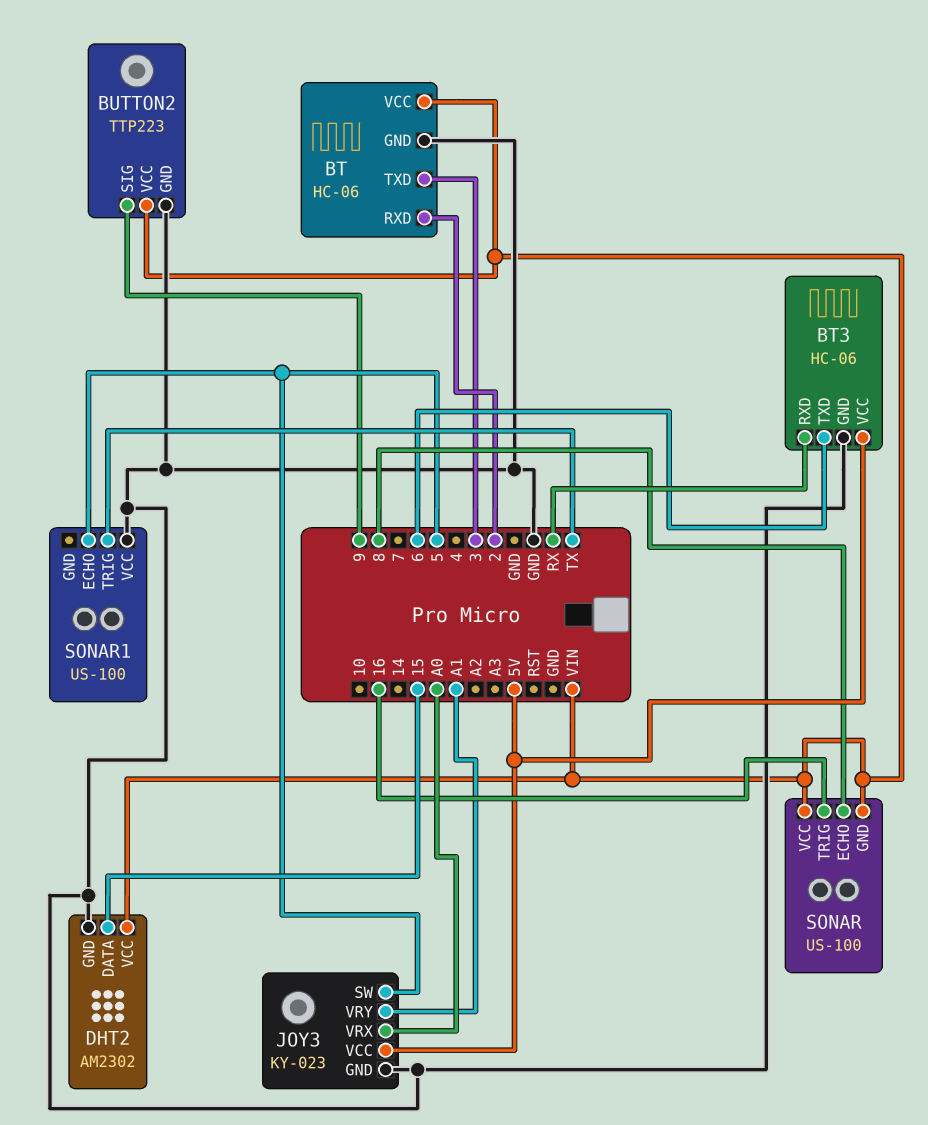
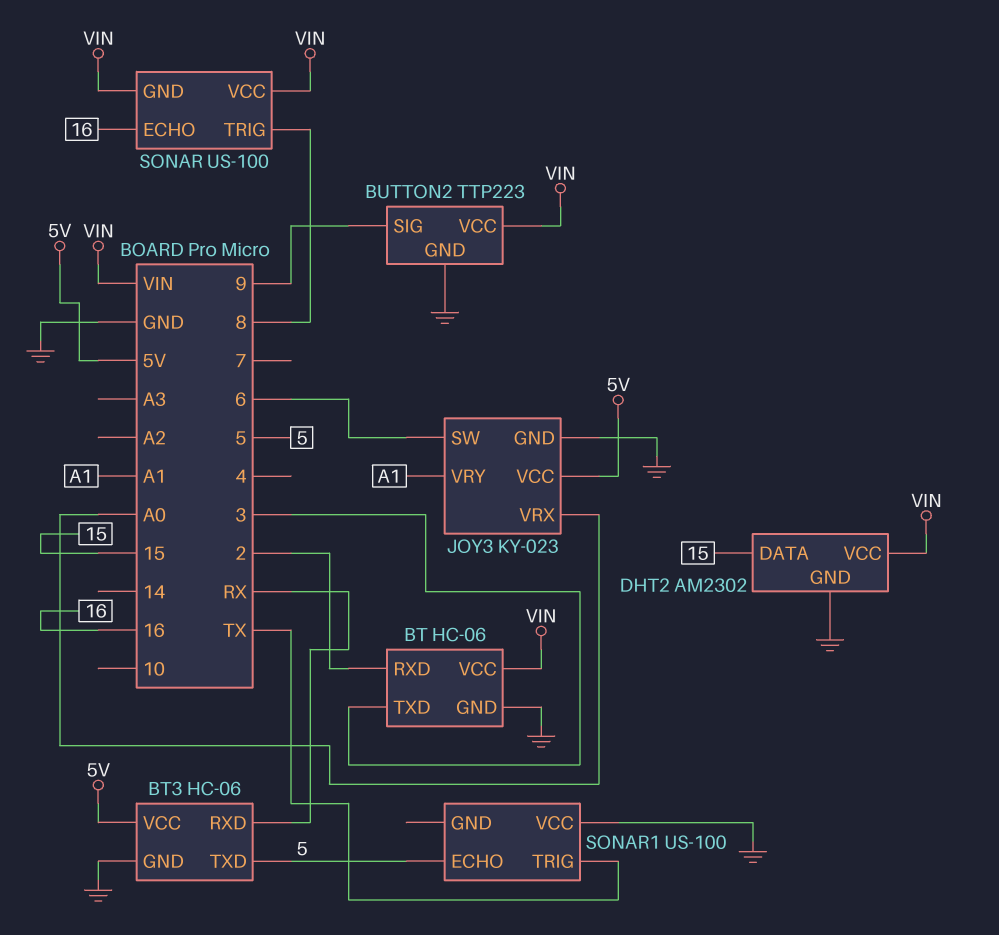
BT3 pin TXD: 6 -> 5
JOY3 pin SW: 5 -> 6
SONAR pin ECHO: 8 -> 16
SONAR pin TRIG: 16 -> 8

